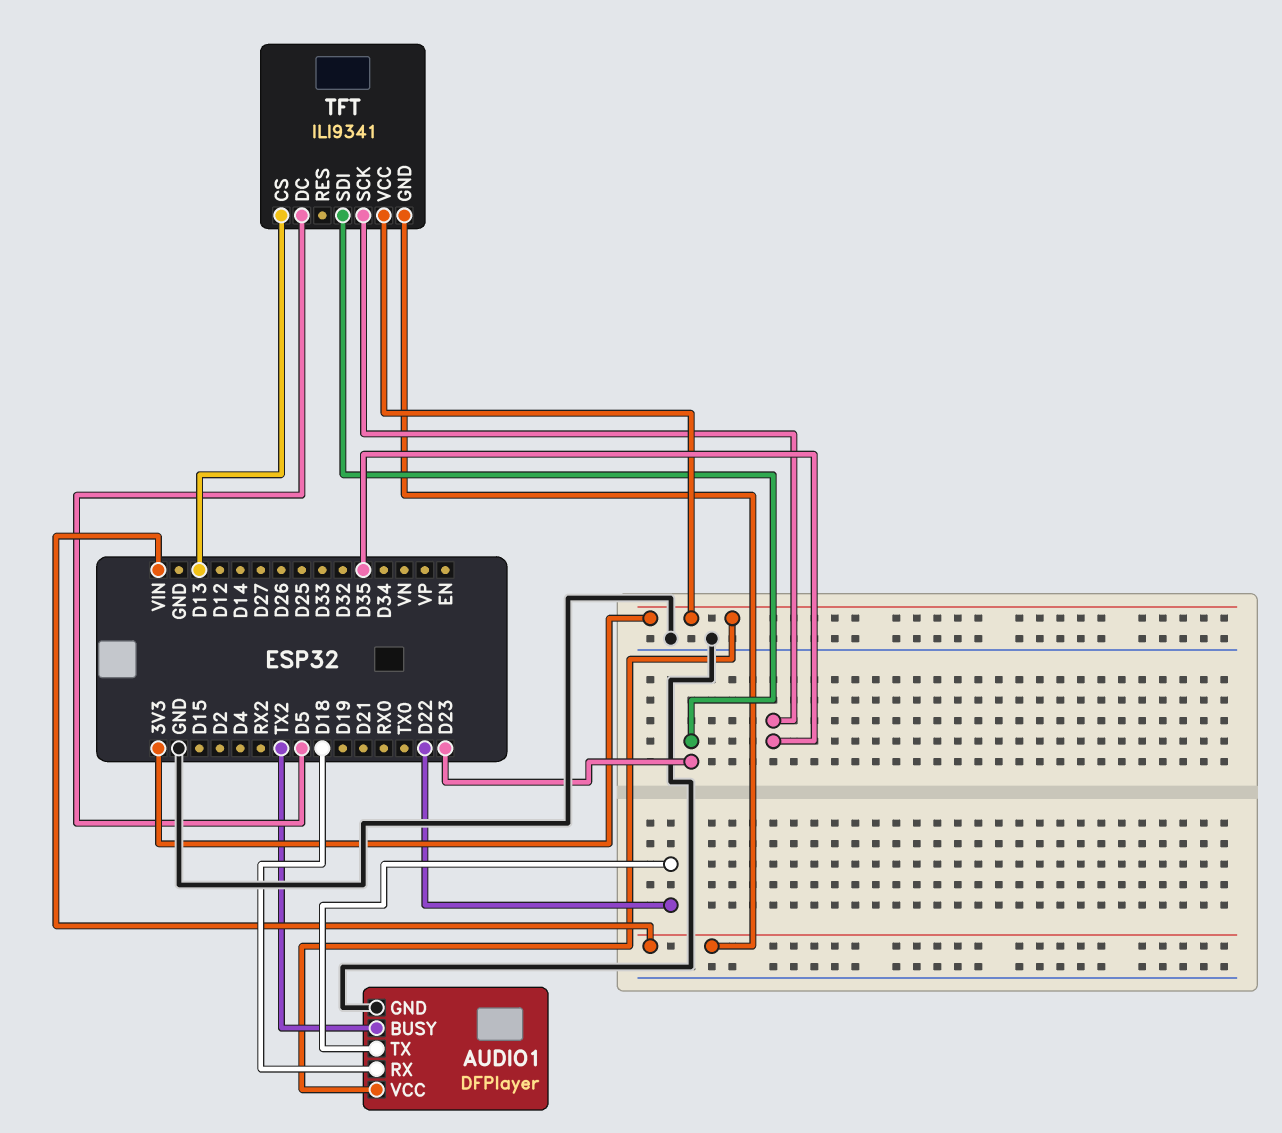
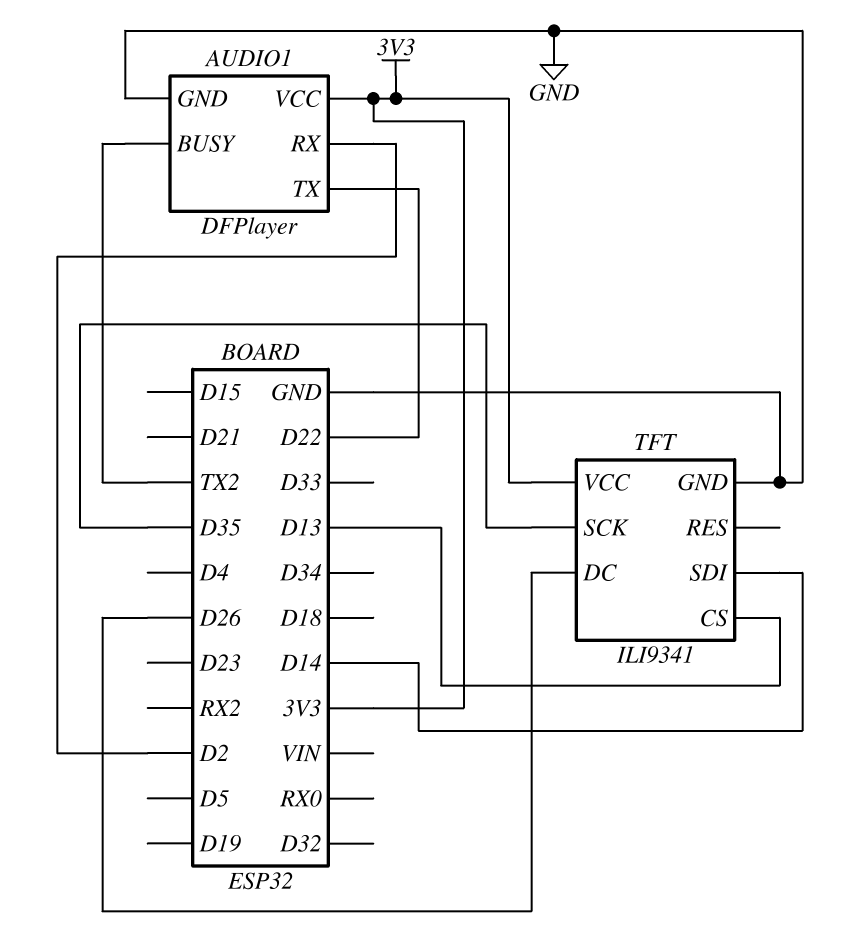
AUDIO1 pin RX: D18 -> D2
TFT pin DC: D5 -> D26
TFT pin GND: VIN -> GND
TFT pin SDI: D23 -> D14

